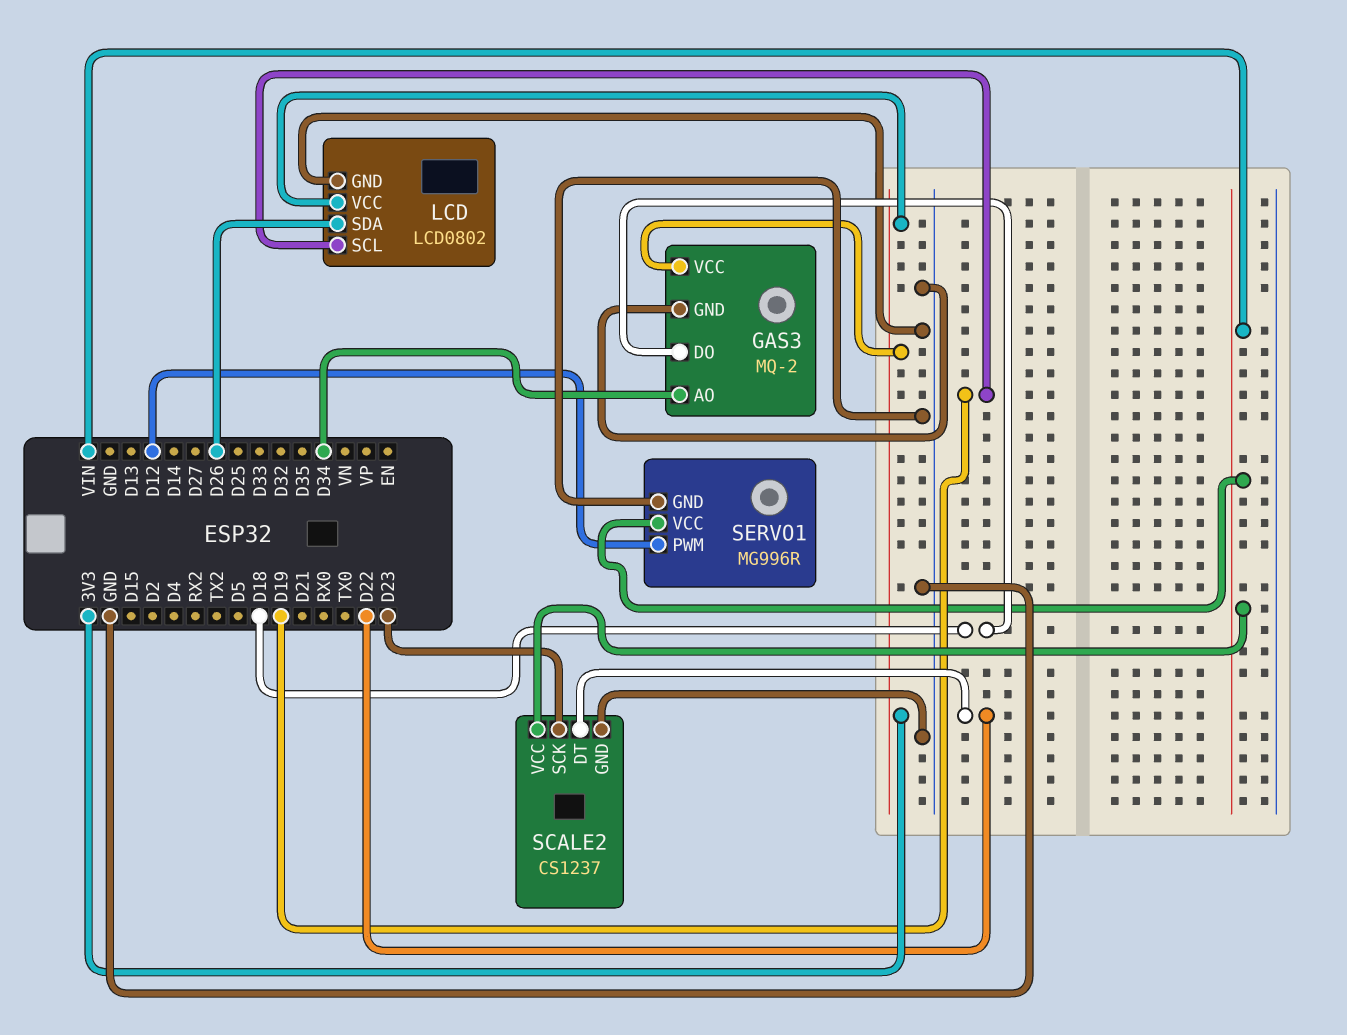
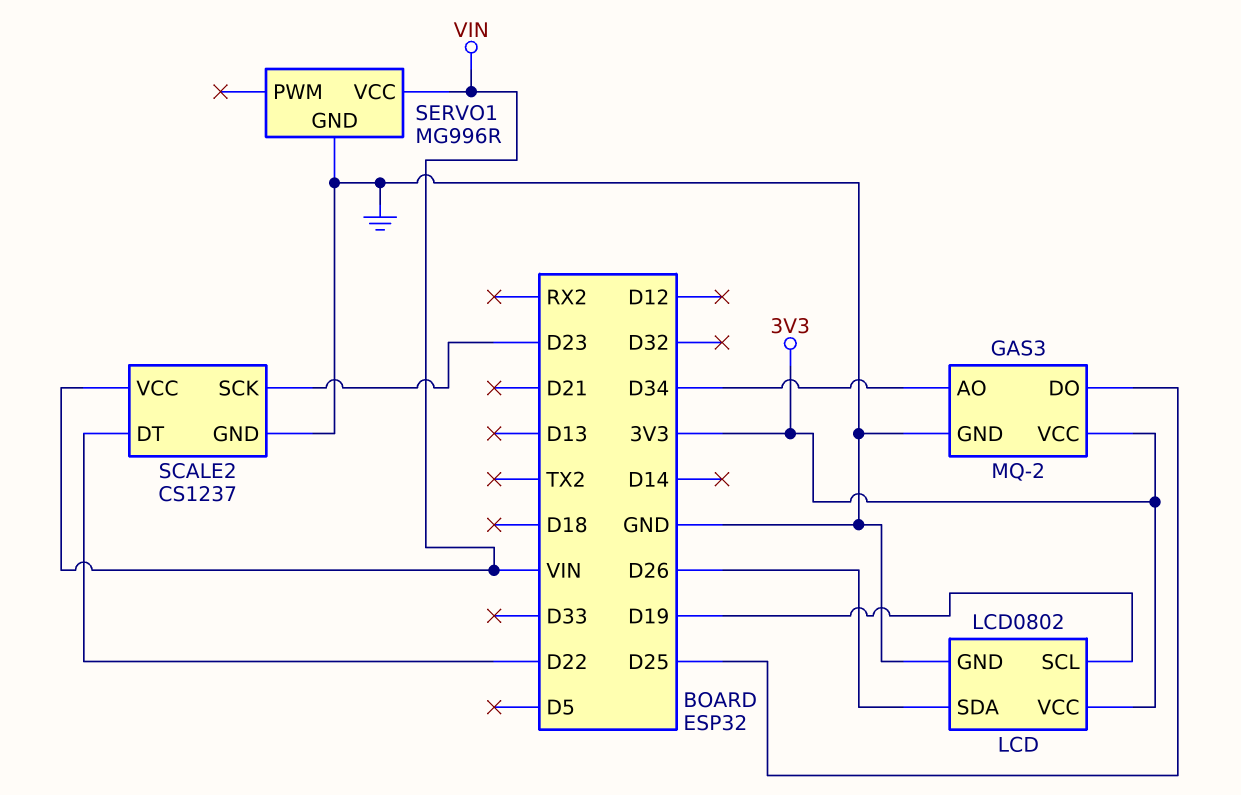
GAS3 pin DO: D18 -> D25
SERVO1 pin PWM: D12 -> none

